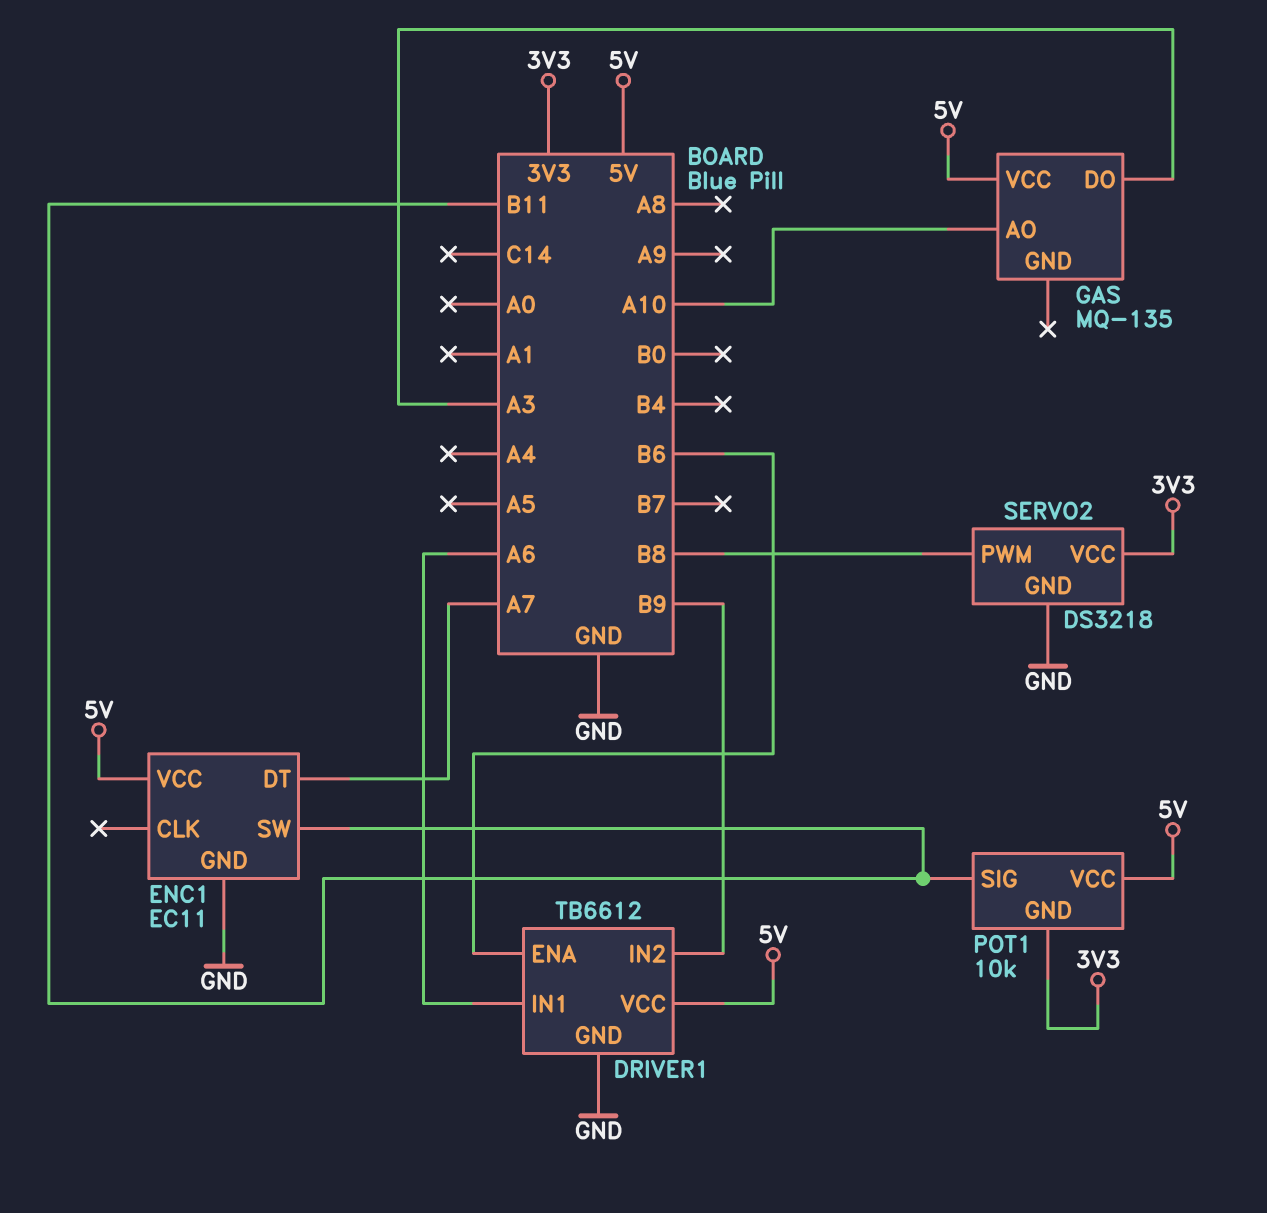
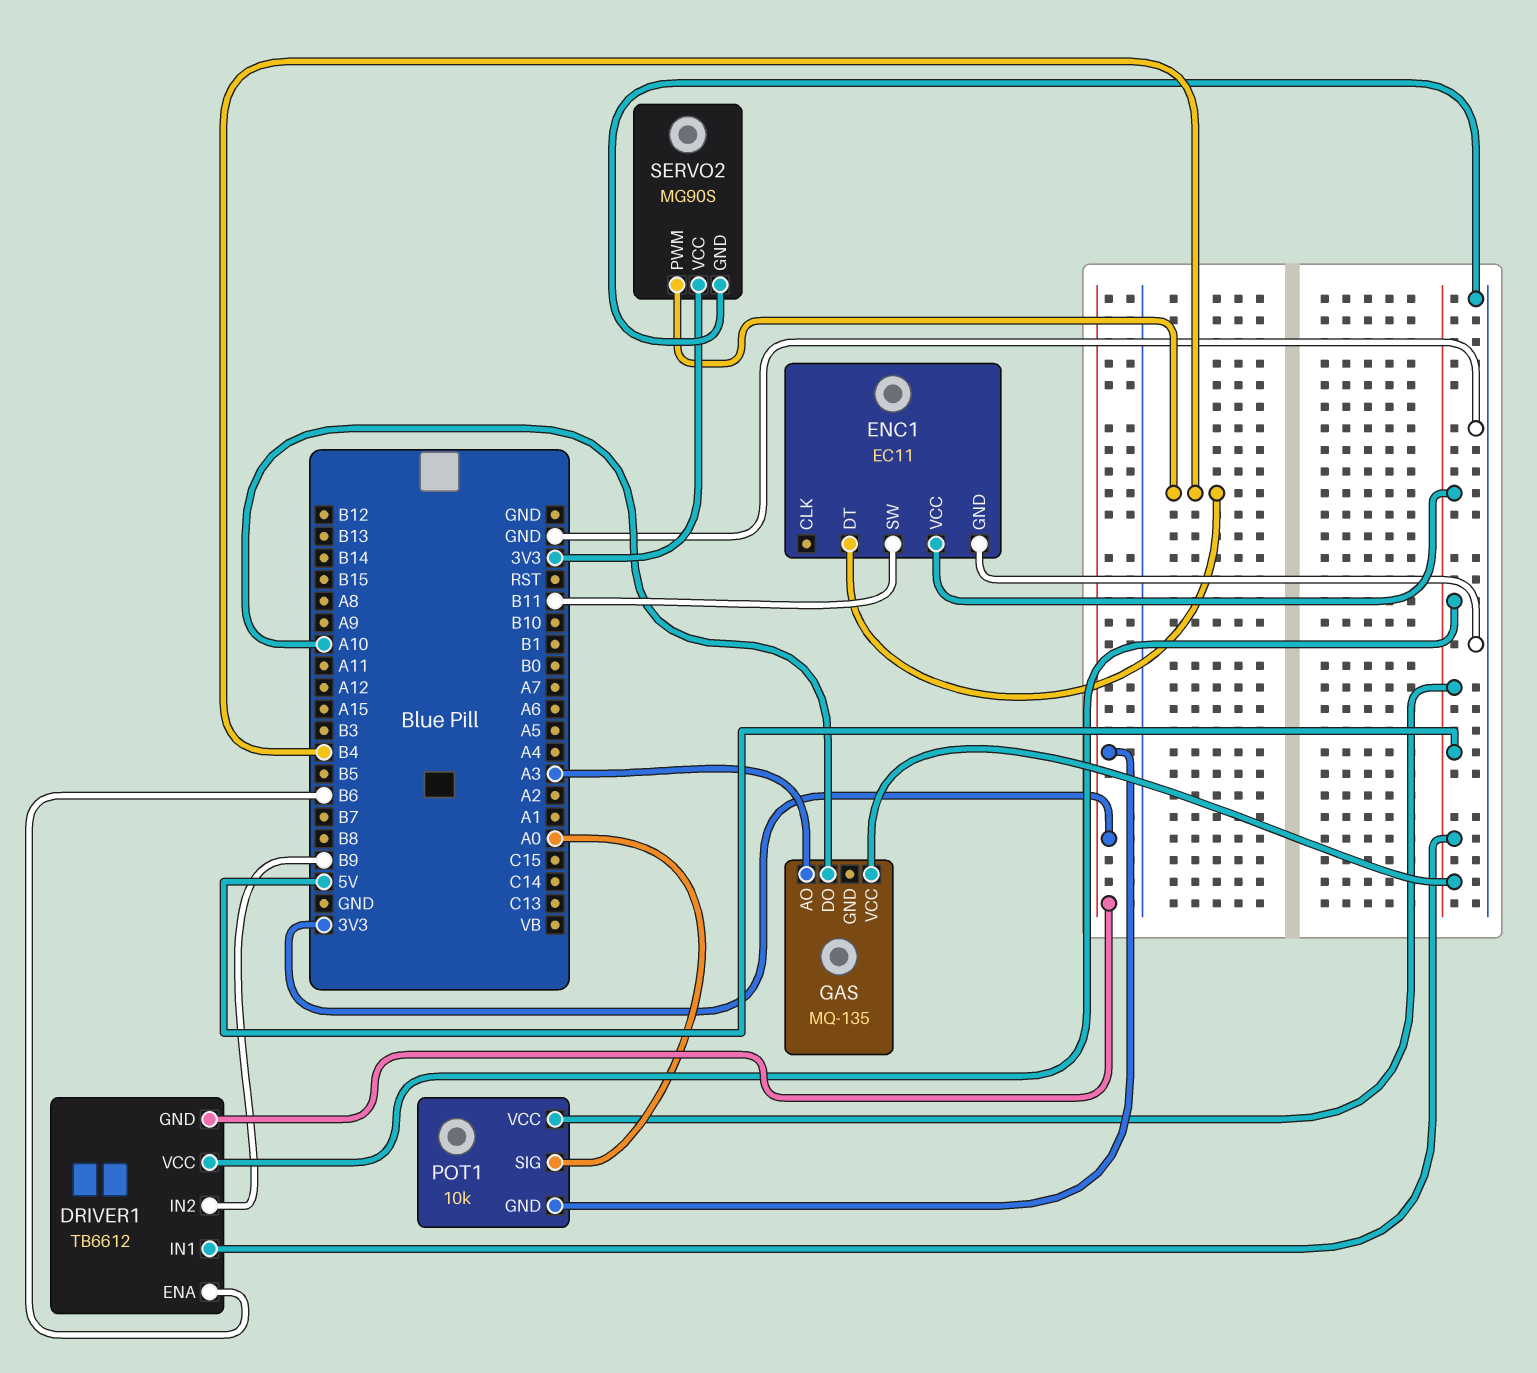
DRIVER1 pin GND: GND -> 3V3
DRIVER1 pin IN1: A6 -> 5V
ENC1 pin DT: A7 -> B4
GAS pin AO: A10 -> A3
GAS pin DO: A3 -> A10
POT1 pin SIG: B11 -> A0
SERVO2: DS3218 -> MG90S
SERVO2 pin PWM: B8 -> B4

